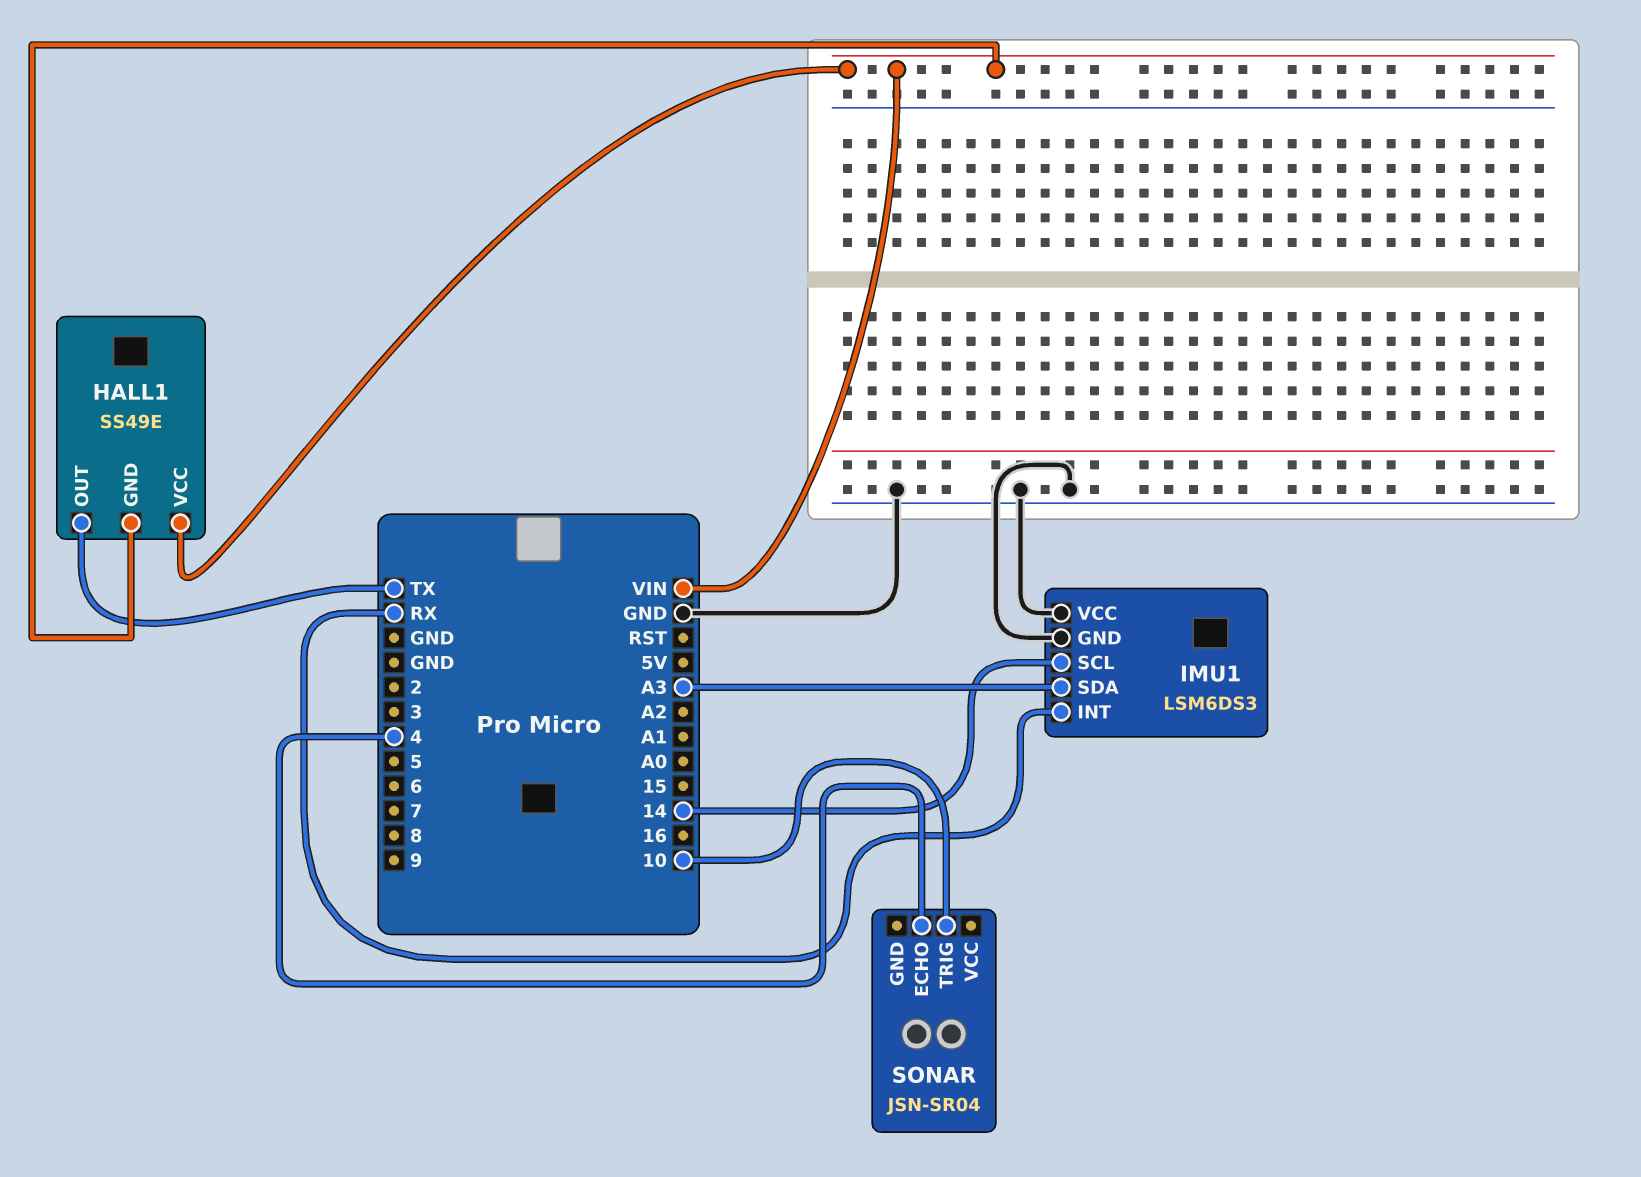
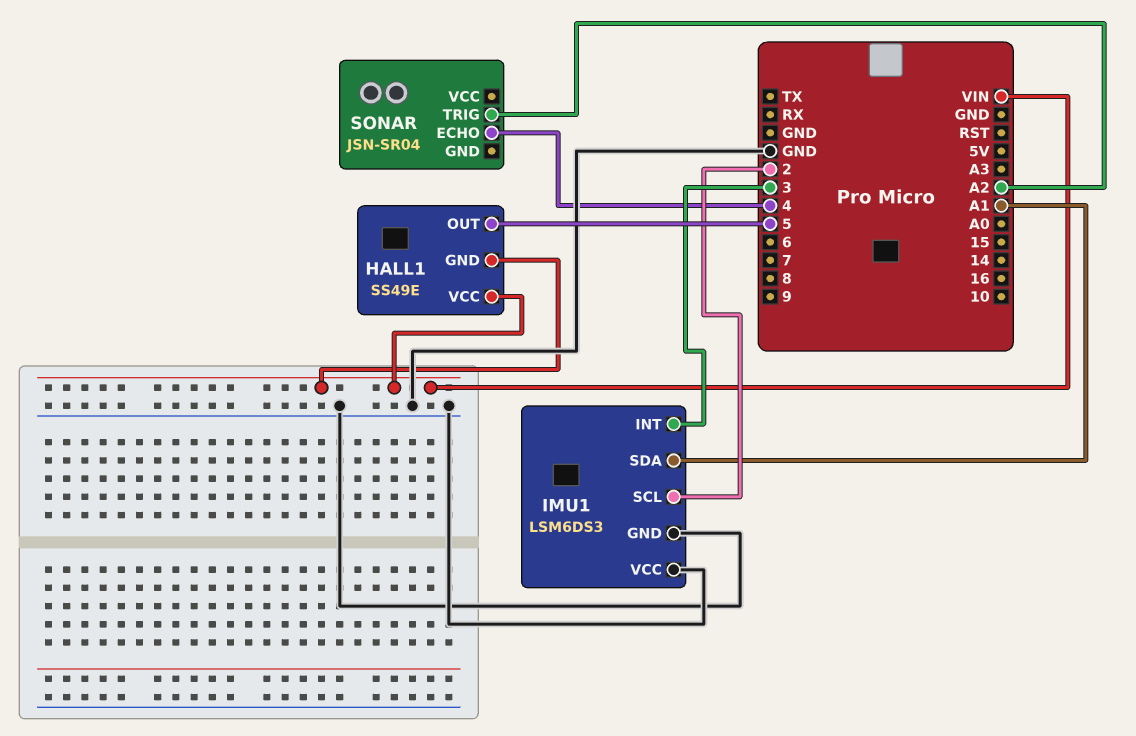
HALL1 pin OUT: TX -> 5
IMU1 pin INT: RX -> 3
IMU1 pin SCL: 14 -> 2
IMU1 pin SDA: A3 -> A1
SONAR pin TRIG: 10 -> A2

